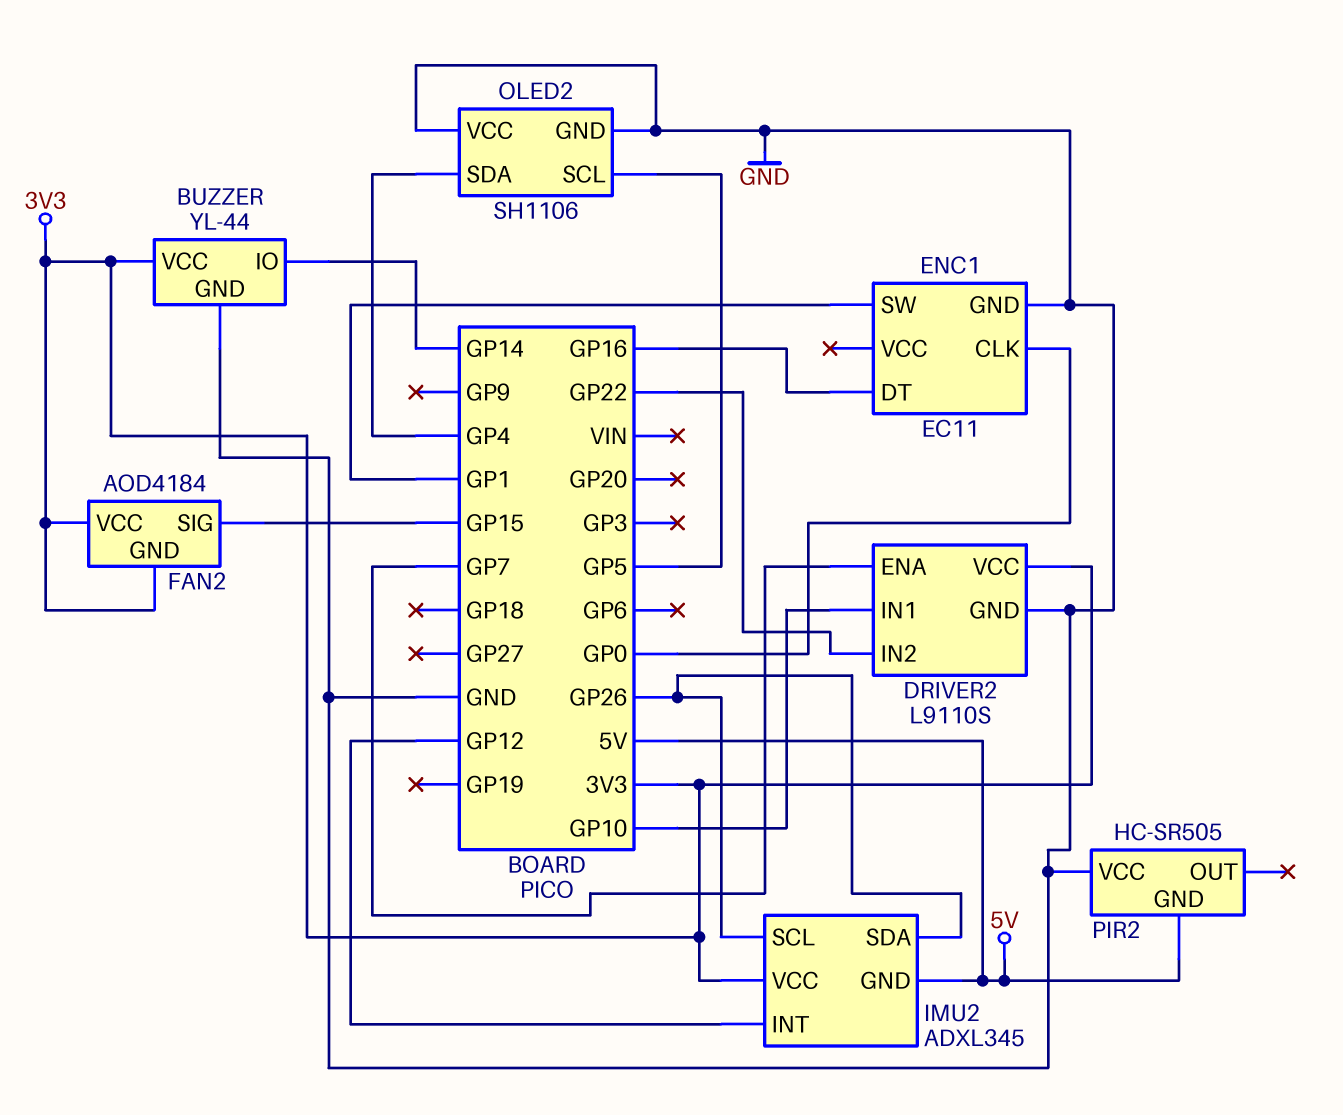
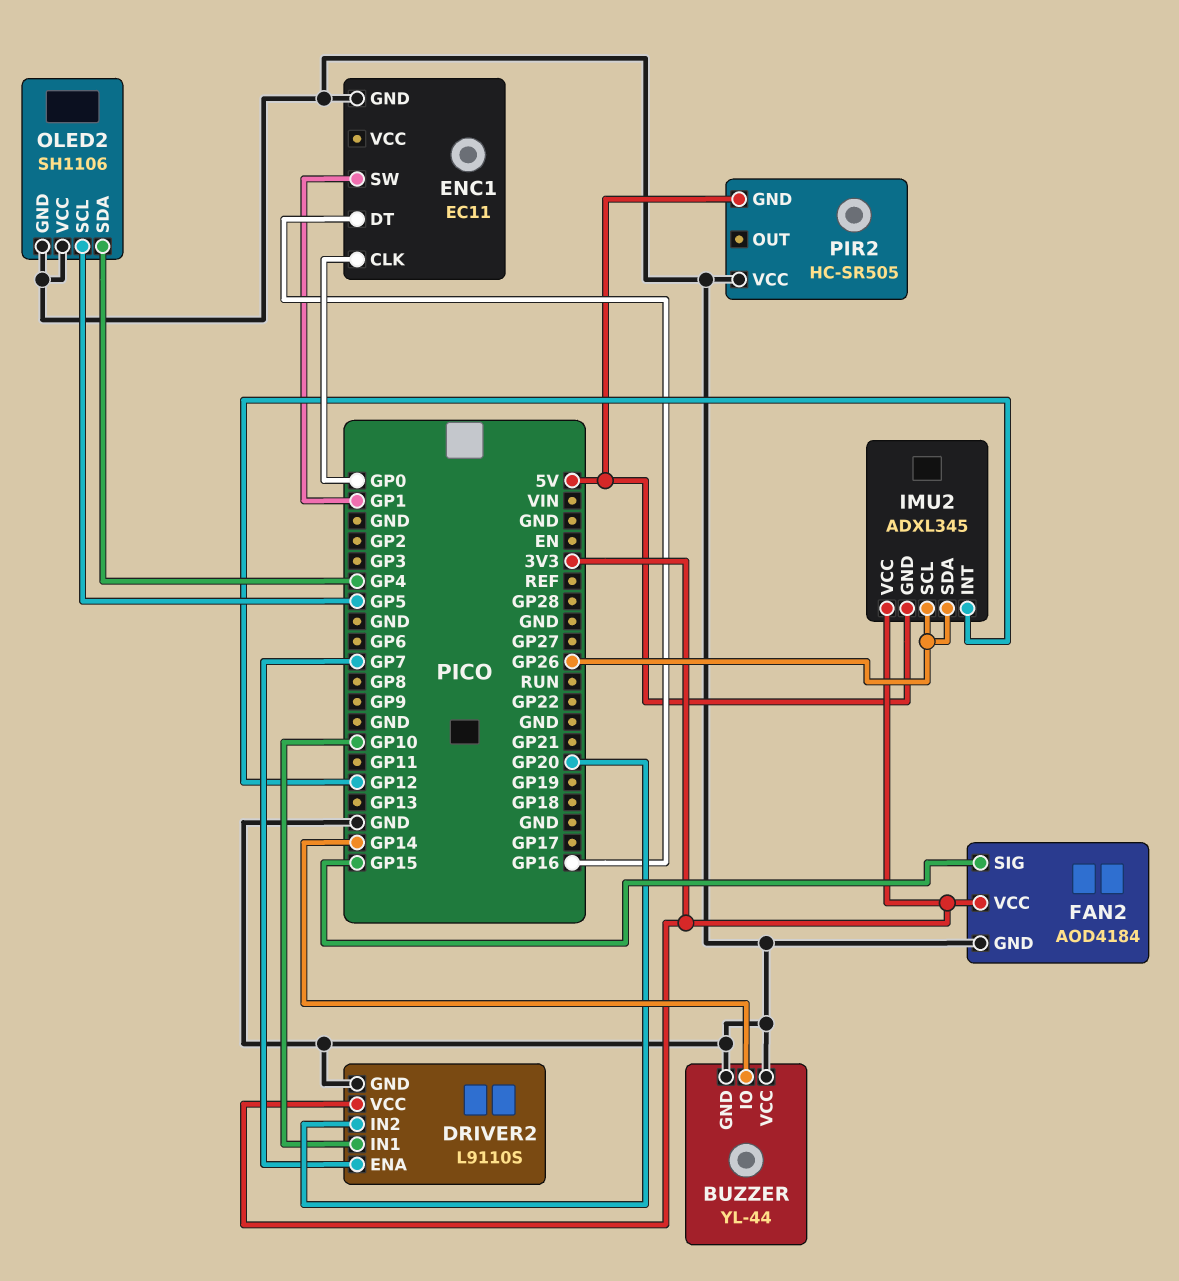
BUZZER pin VCC: 3V3 -> GND
DRIVER2 pin IN2: GP22 -> GP20
FAN2 pin GND: 3V3 -> GND

